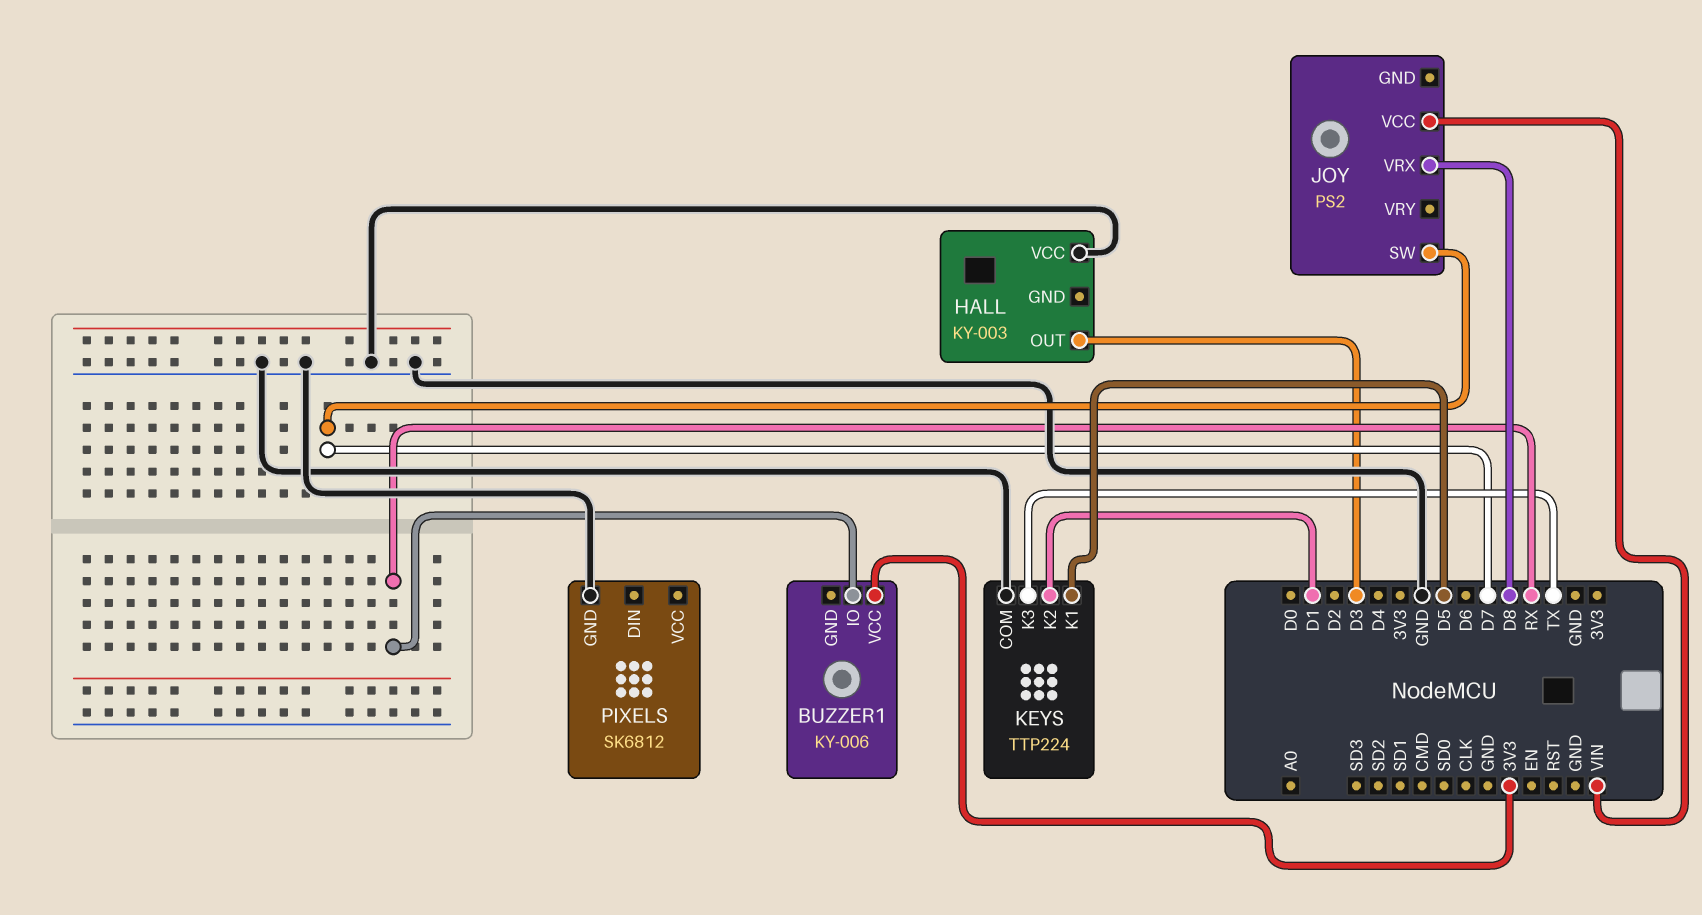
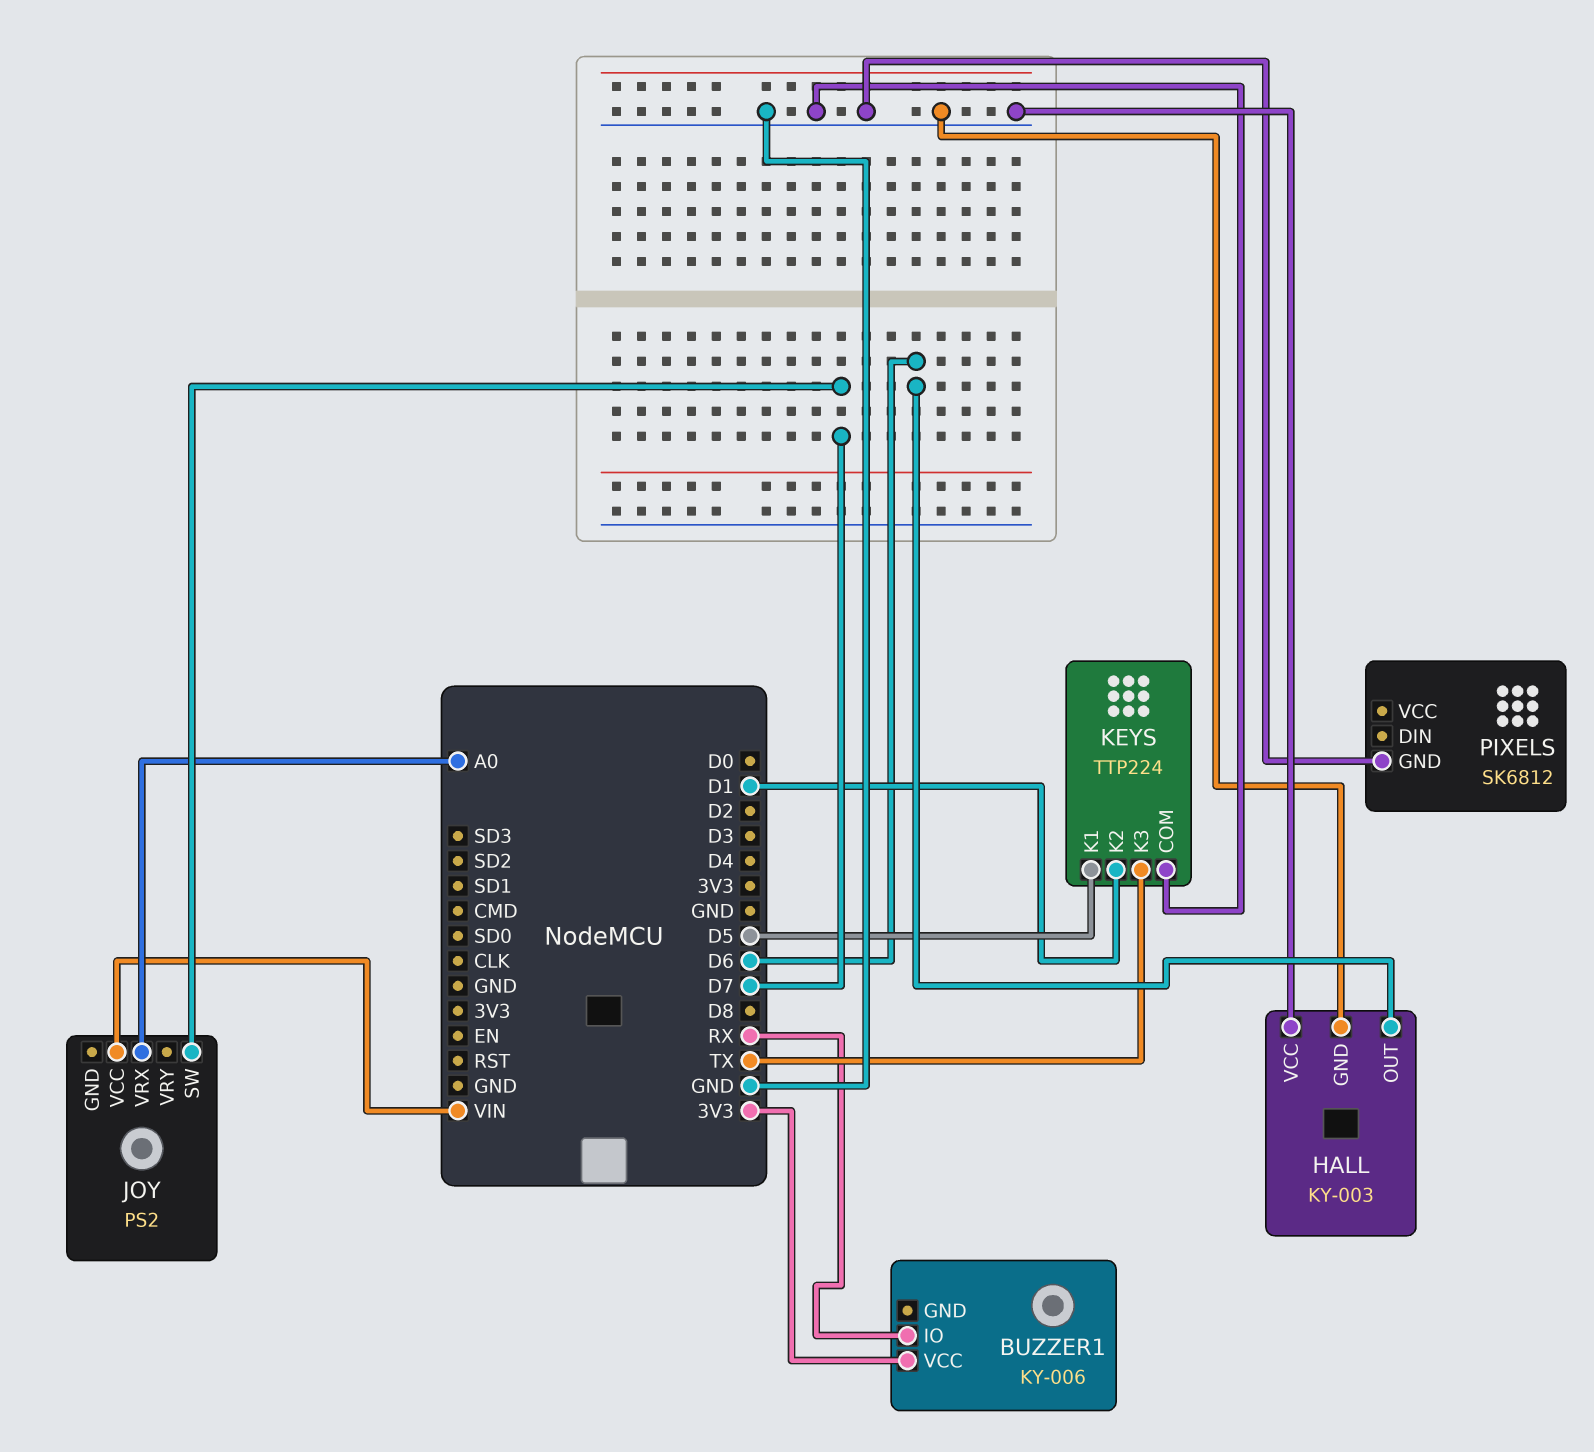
HALL pin GND: none -> GND
HALL pin OUT: D3 -> D6
JOY pin VRX: D8 -> A0

